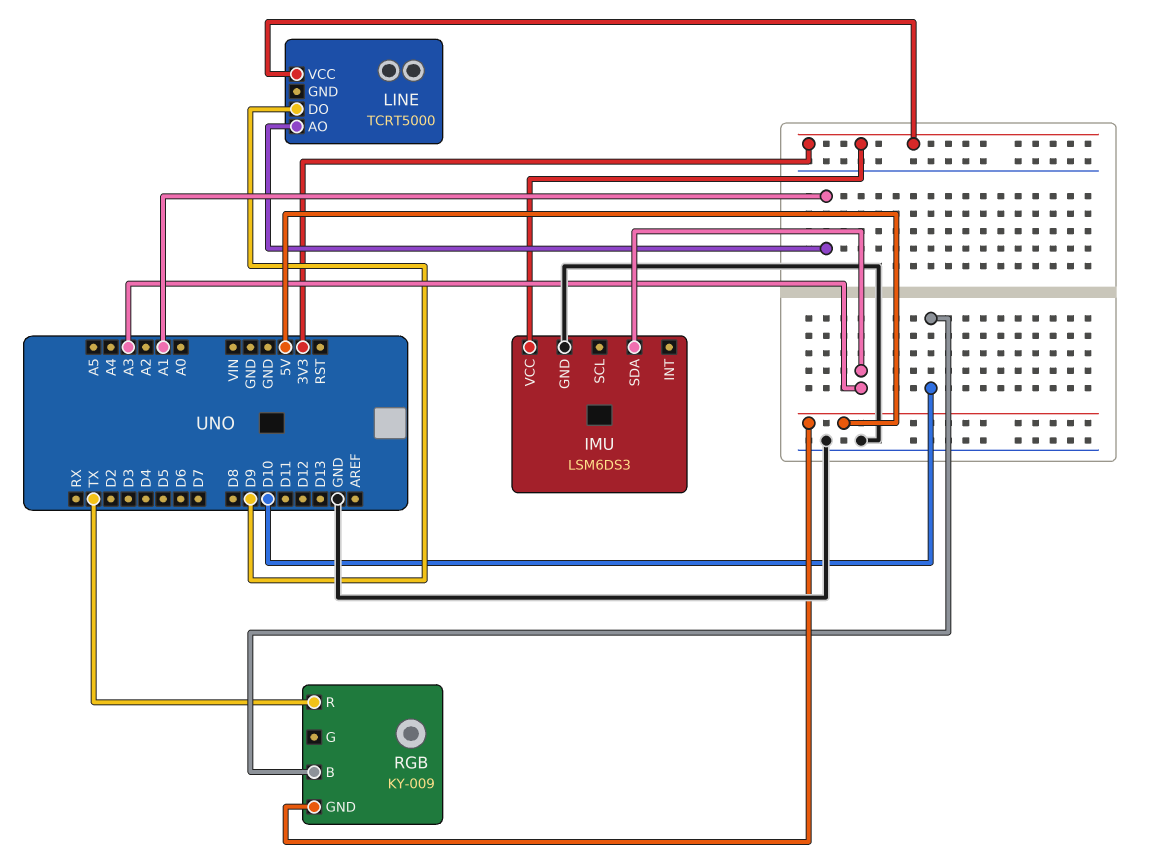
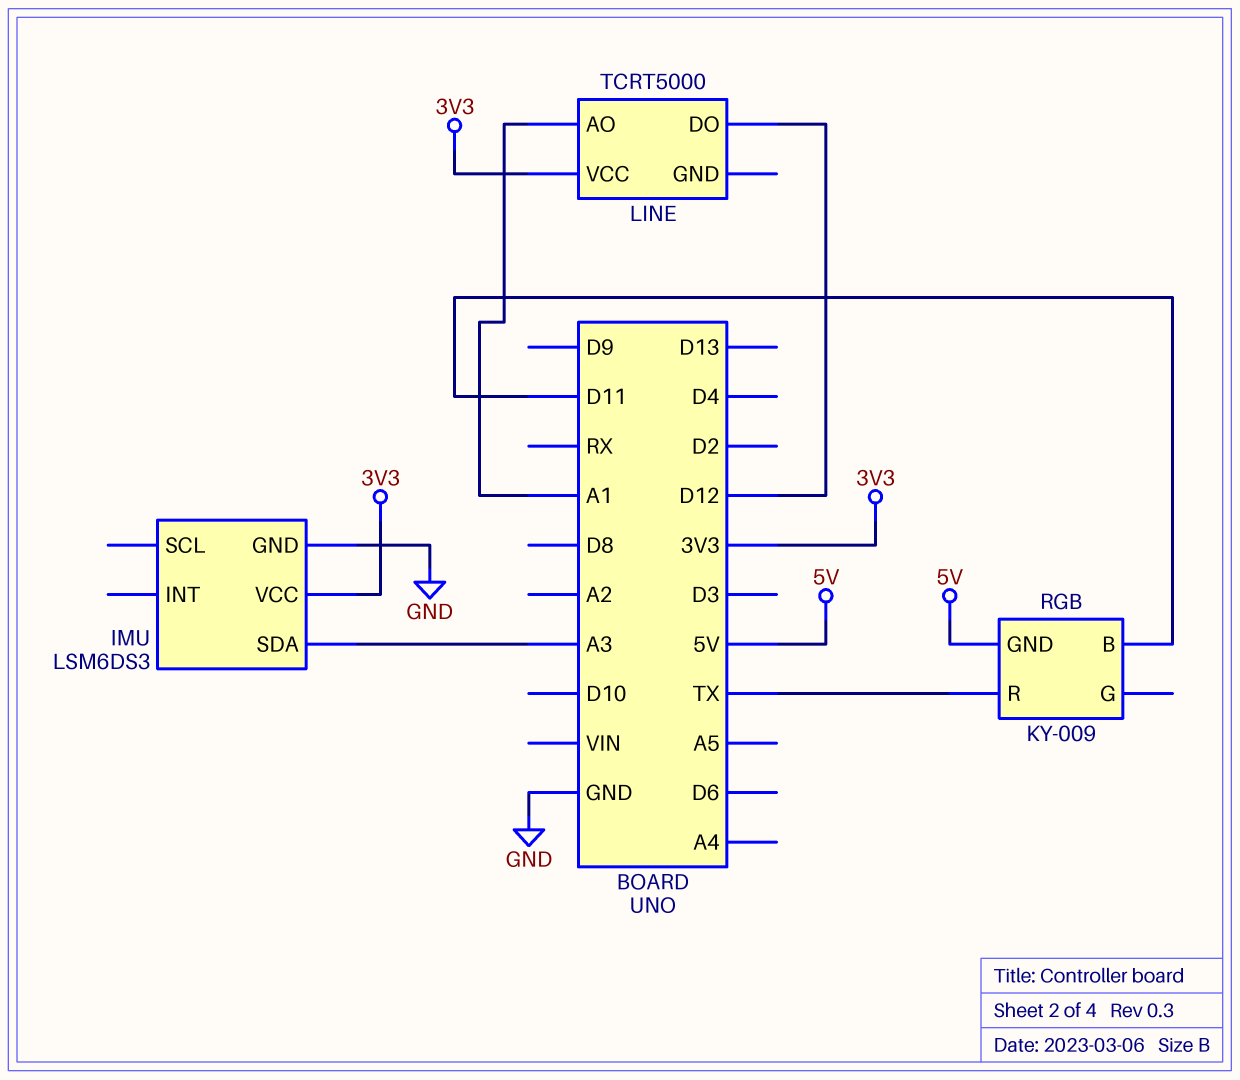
LINE pin DO: D9 -> D12
RGB pin B: D10 -> D11

